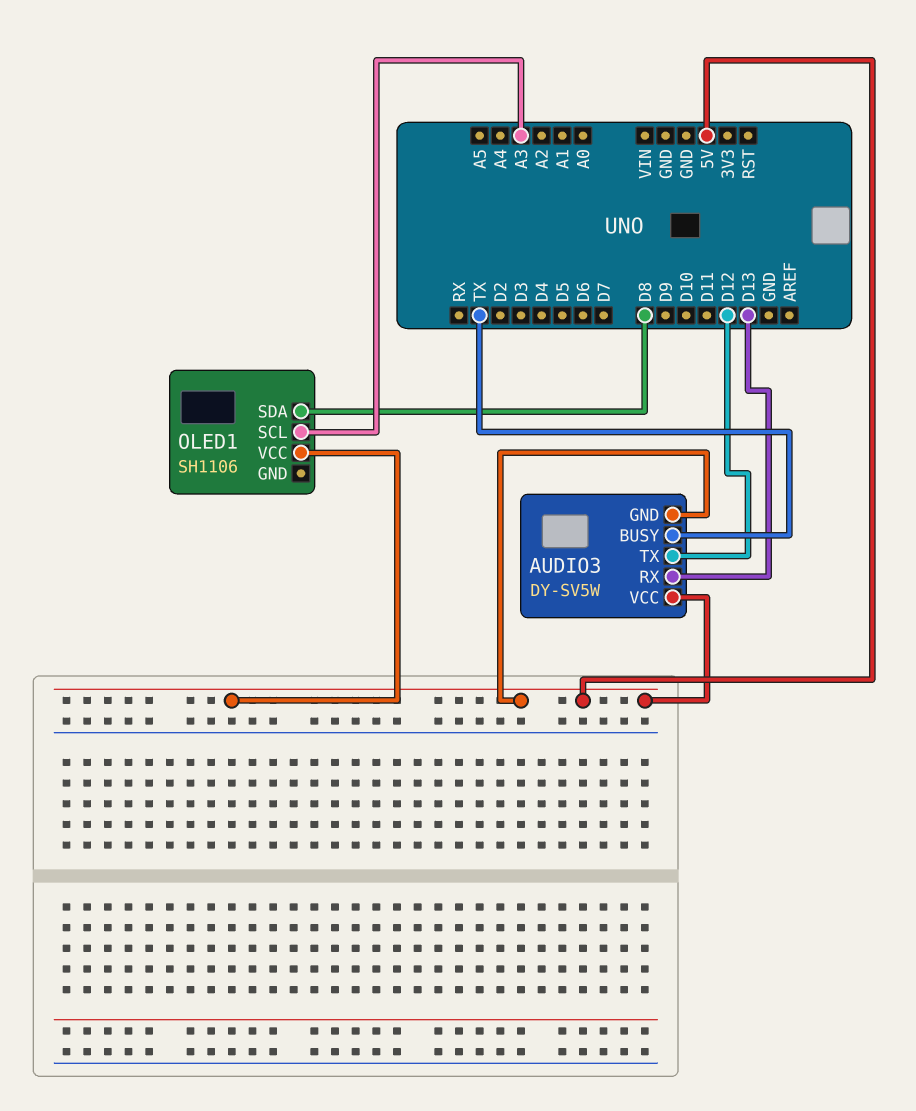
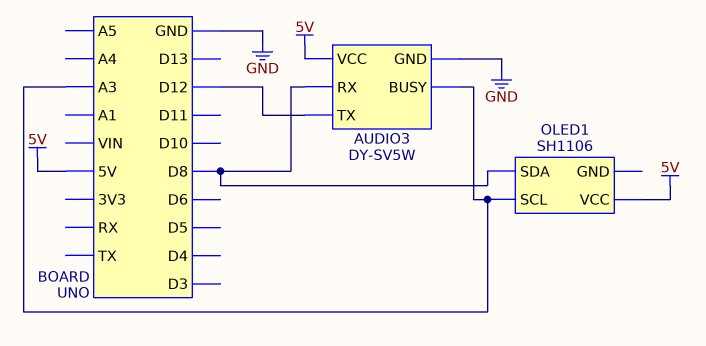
AUDIO3 pin BUSY: TX -> A3
AUDIO3 pin GND: 5V -> GND
AUDIO3 pin RX: D13 -> D8

